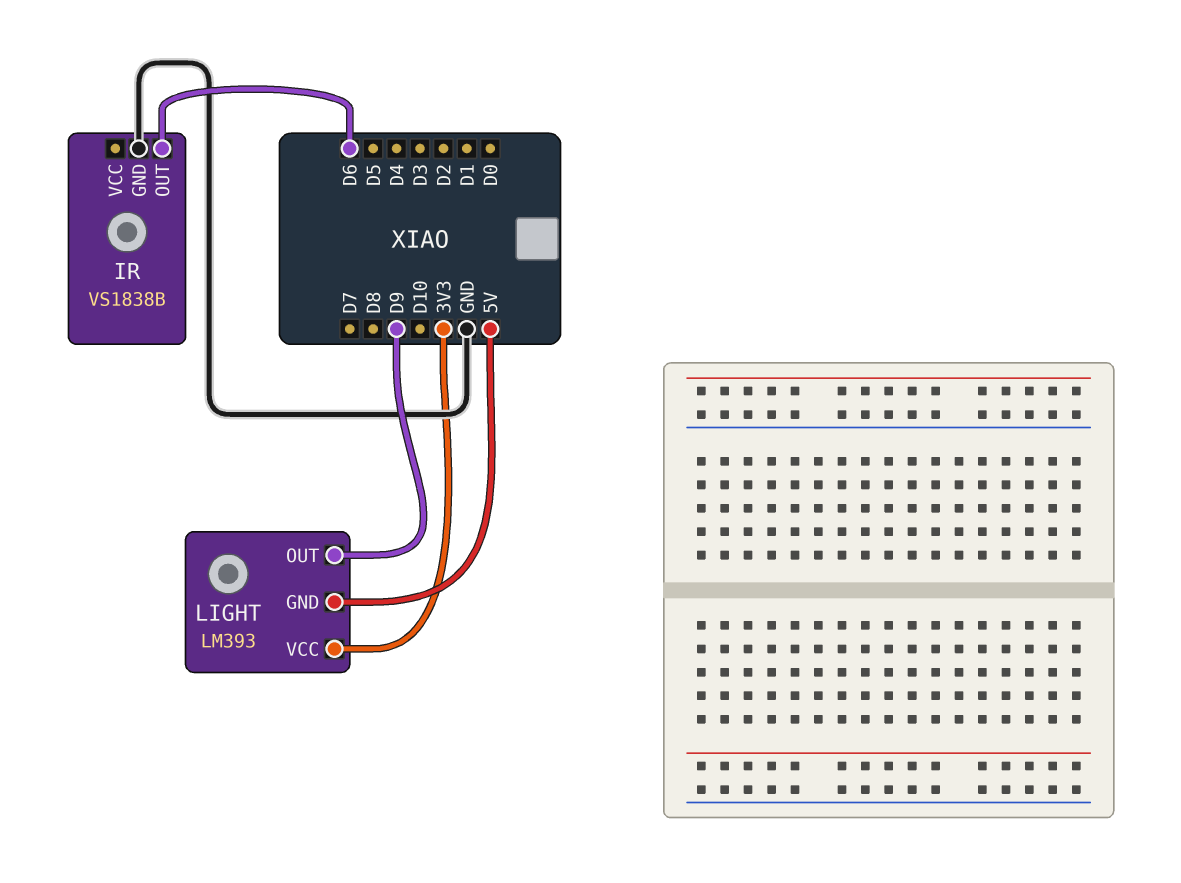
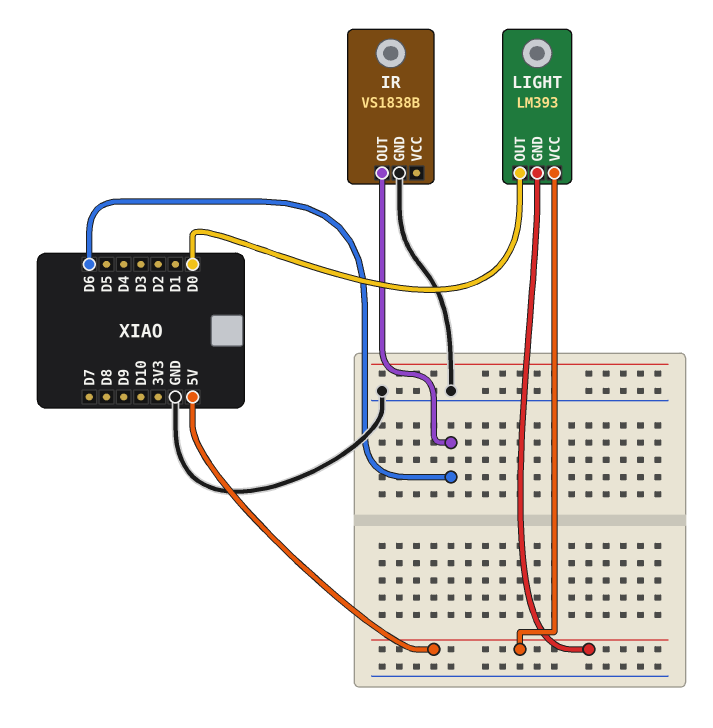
LIGHT pin OUT: D9 -> D0
LIGHT pin VCC: 3V3 -> 5V

